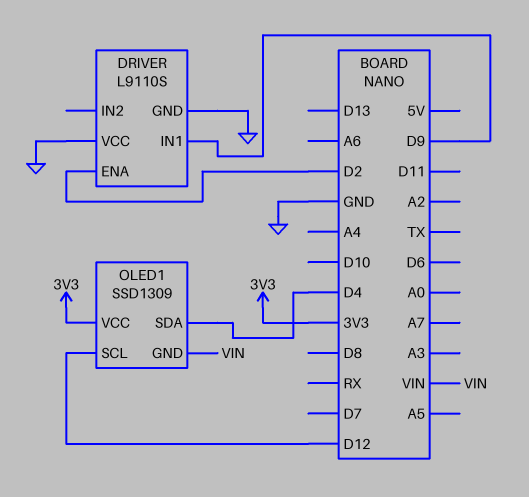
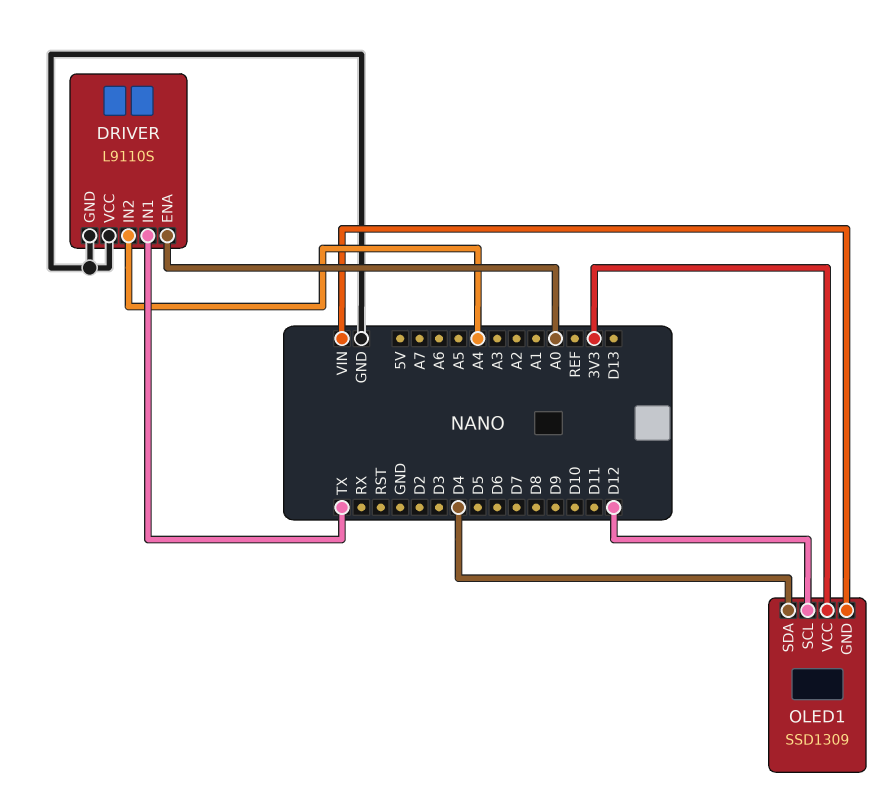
DRIVER pin ENA: D2 -> A0
DRIVER pin IN1: D9 -> TX
DRIVER pin IN2: none -> A4

